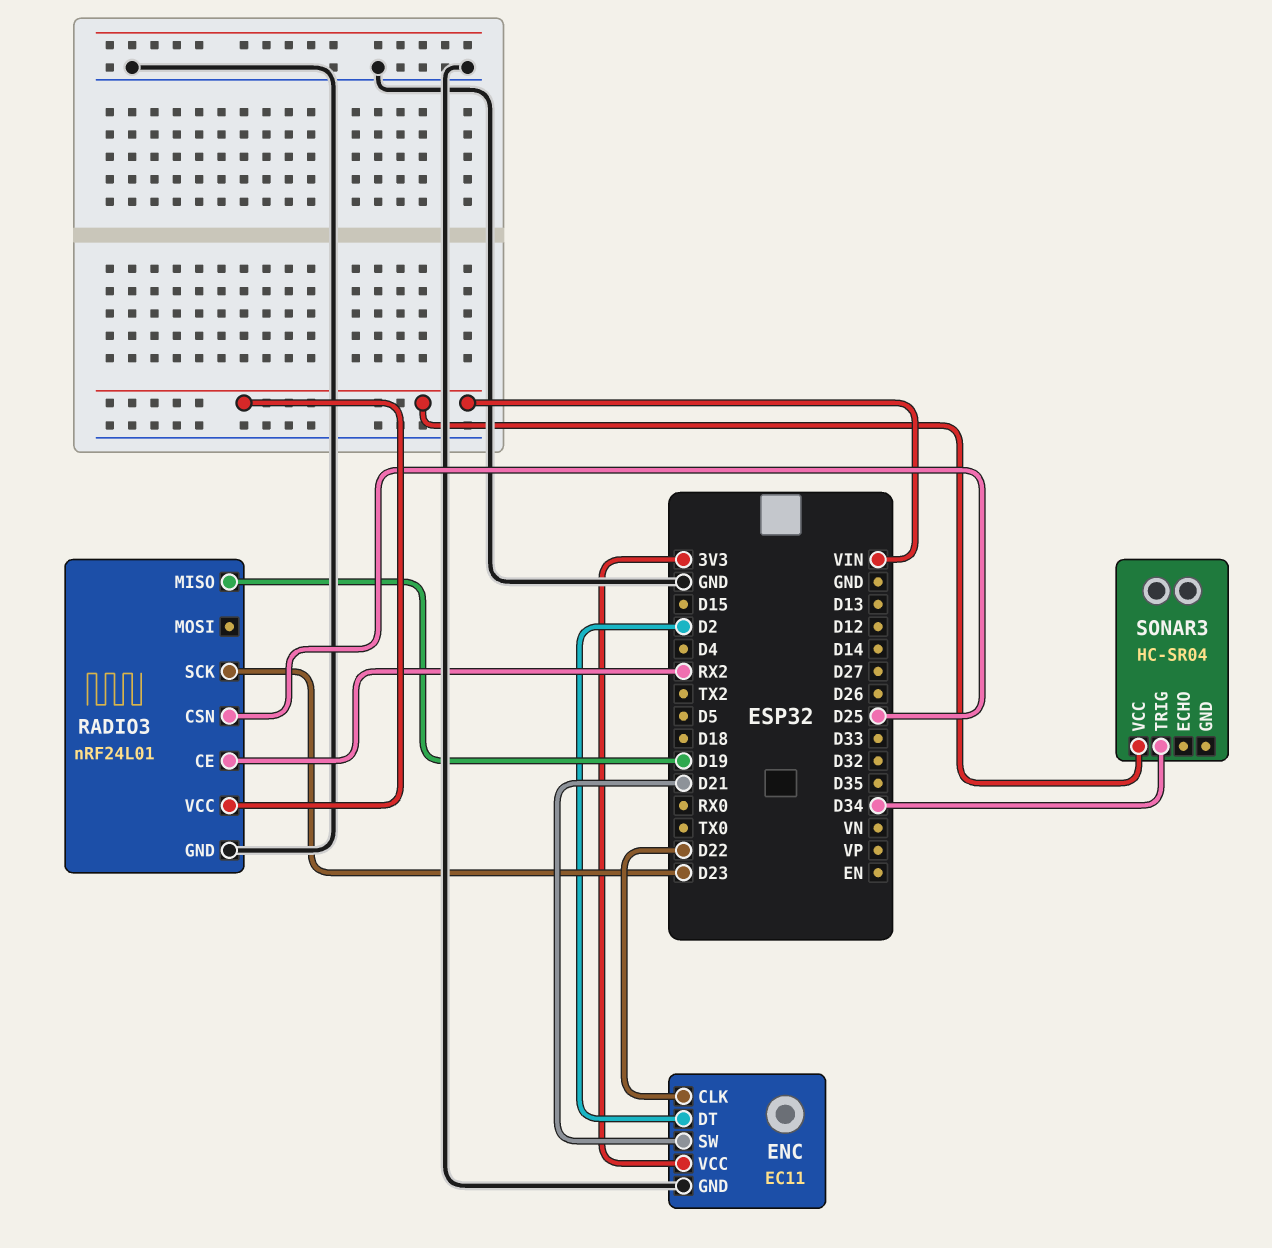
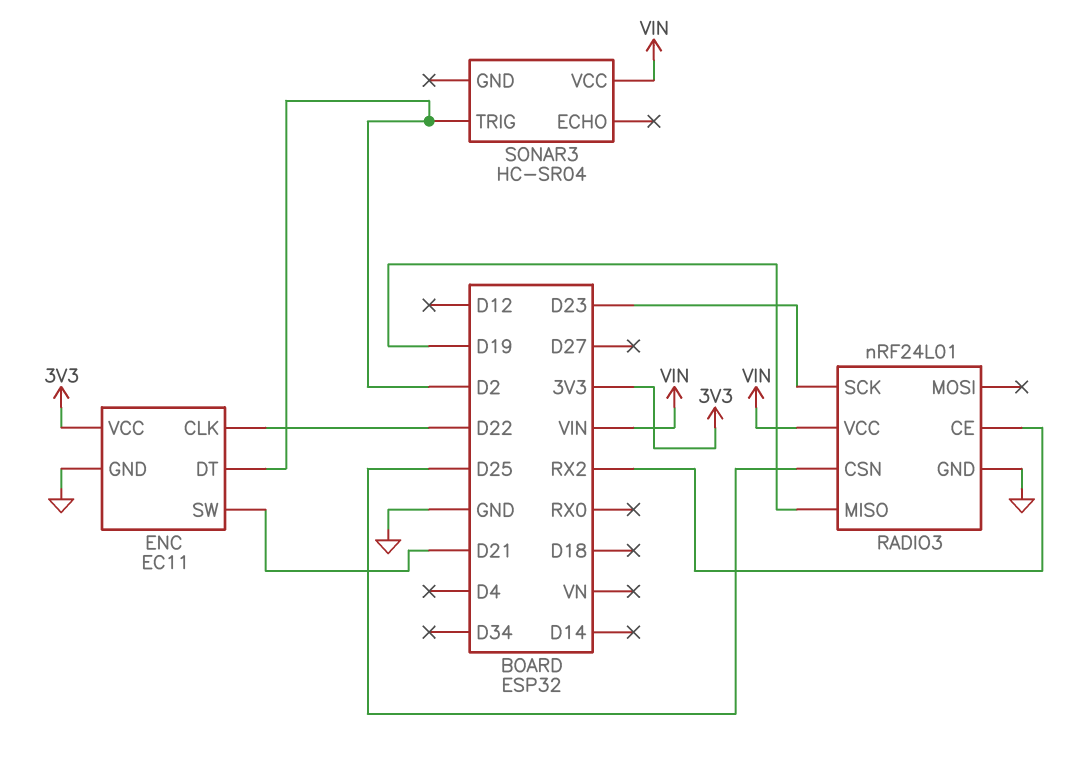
SONAR3 pin TRIG: D34 -> D2

